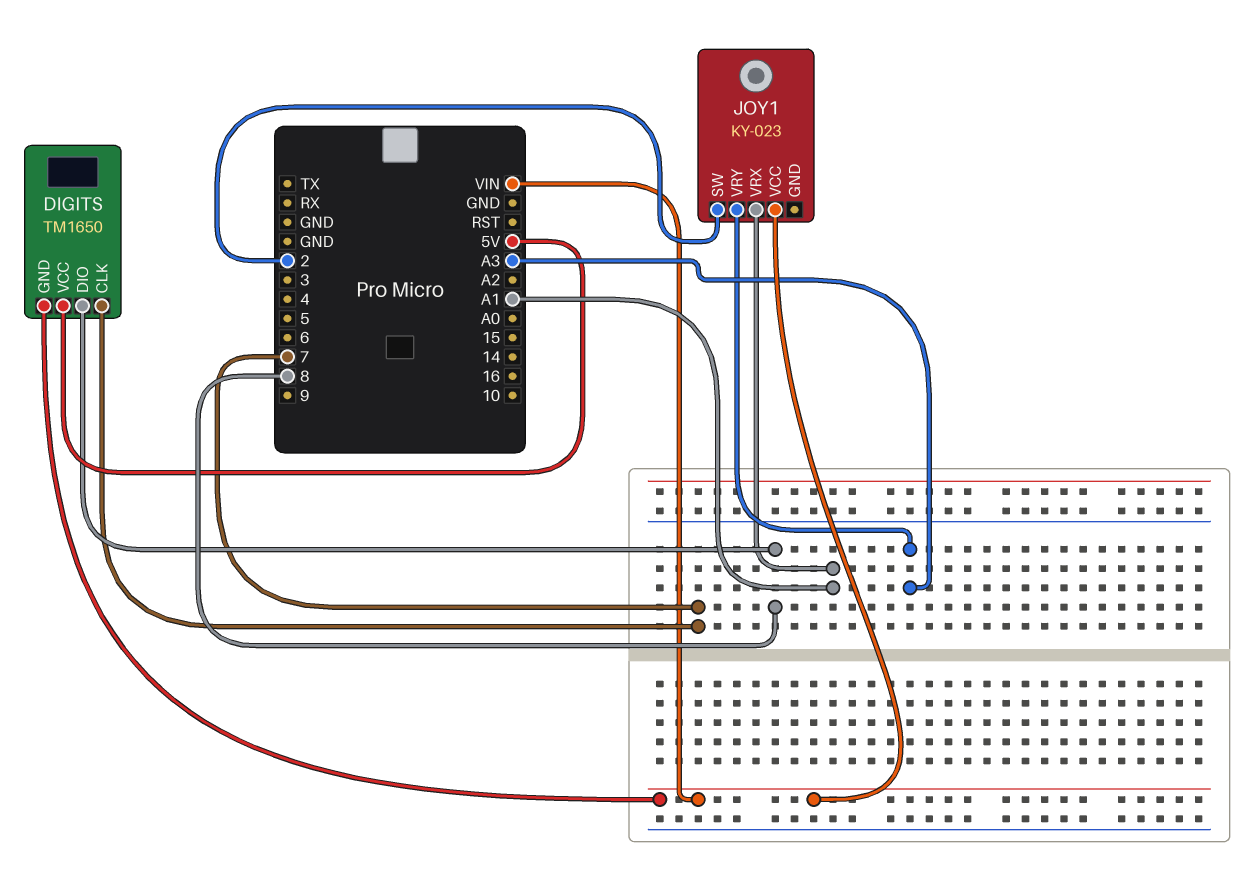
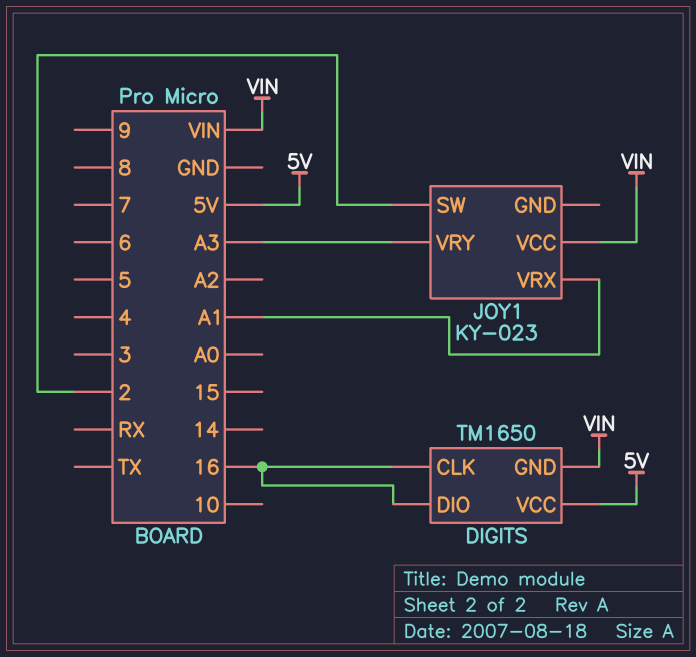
DIGITS pin CLK: 7 -> 16
DIGITS pin DIO: 8 -> 16

